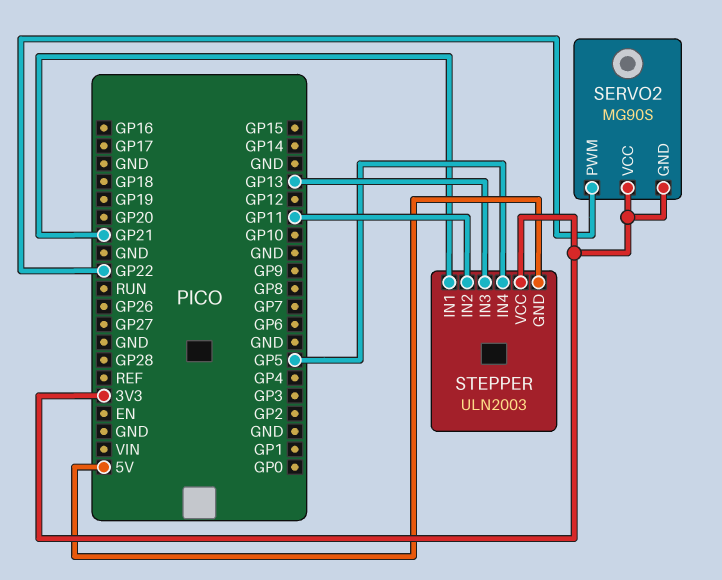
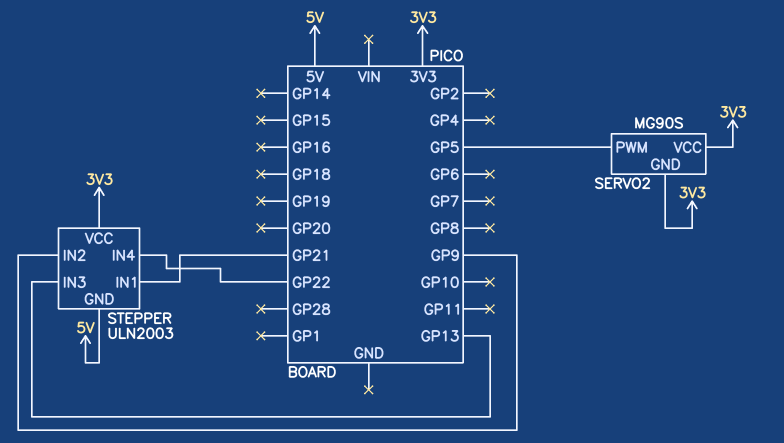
SERVO2 pin PWM: GP22 -> GP5
STEPPER pin IN2: GP11 -> GP9
STEPPER pin IN4: GP5 -> GP22

